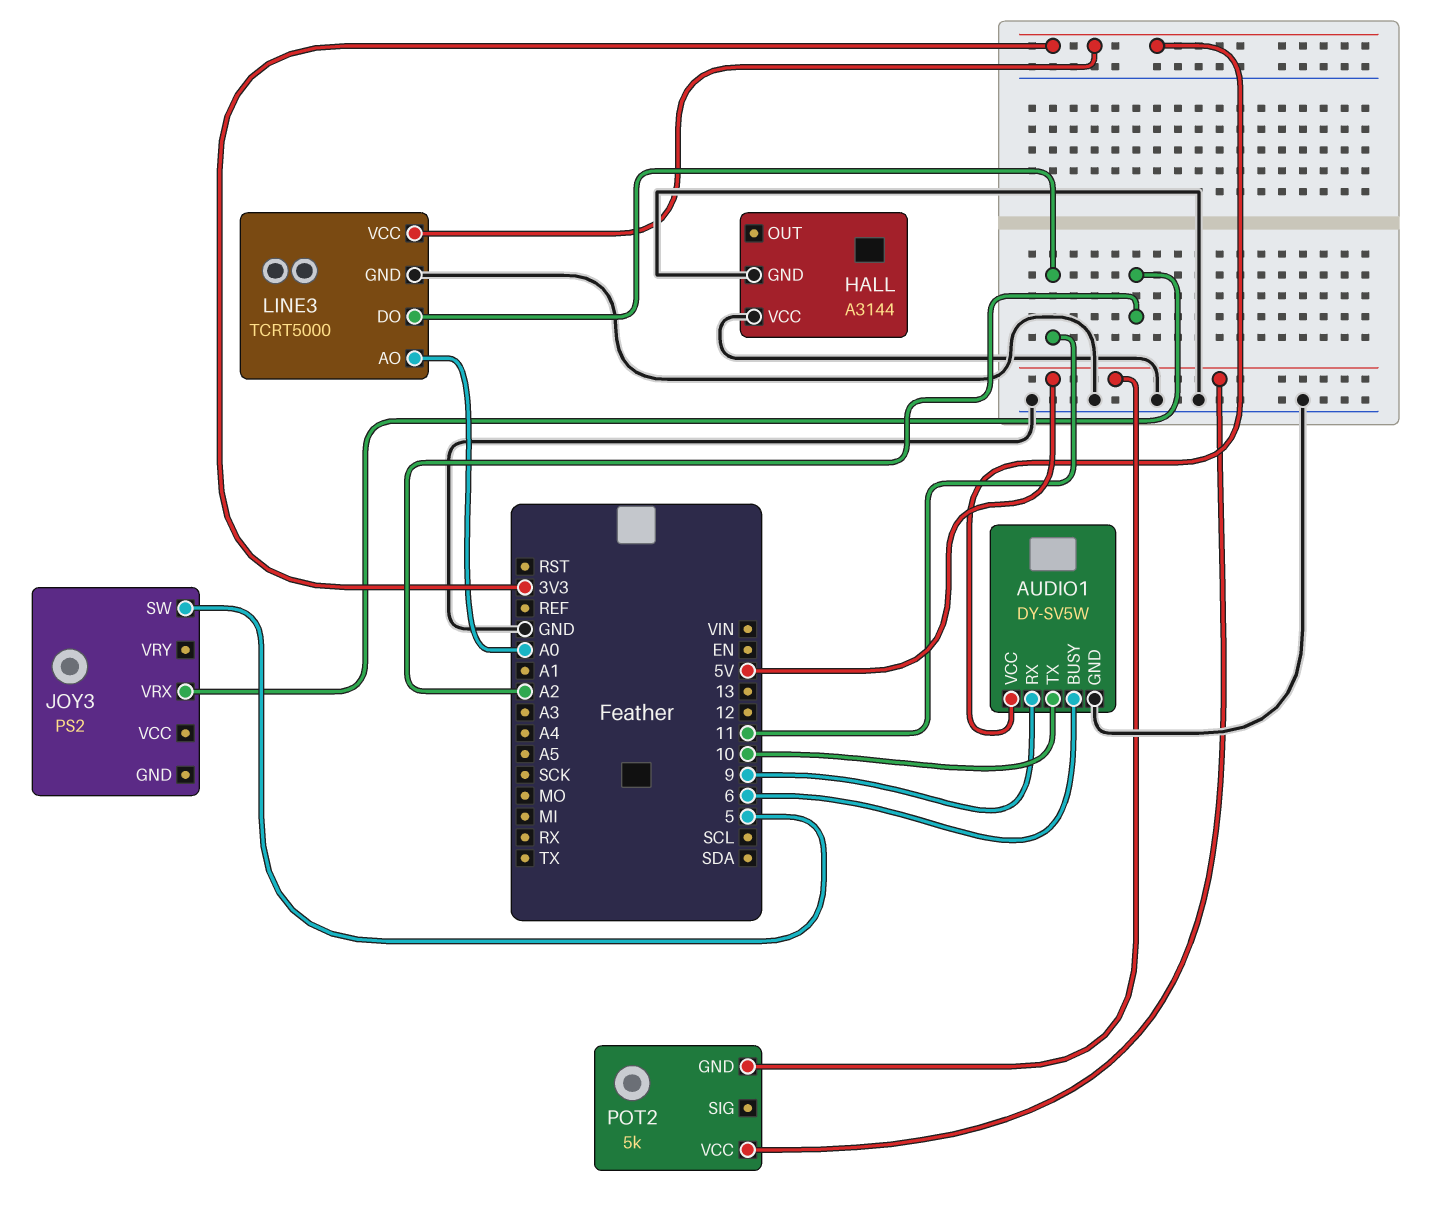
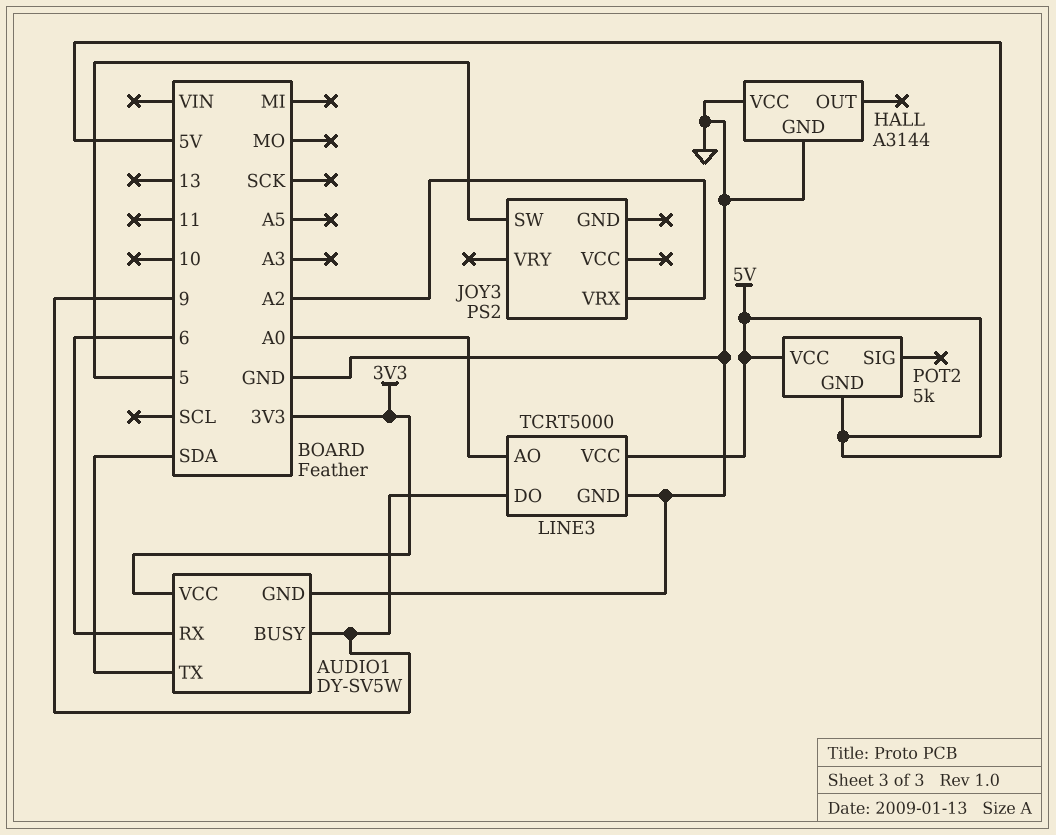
AUDIO1 pin BUSY: 6 -> 9
AUDIO1 pin RX: 9 -> 6
AUDIO1 pin TX: 10 -> SDA
LINE3 pin DO: 11 -> 9
LINE3 pin VCC: 3V3 -> 5V

